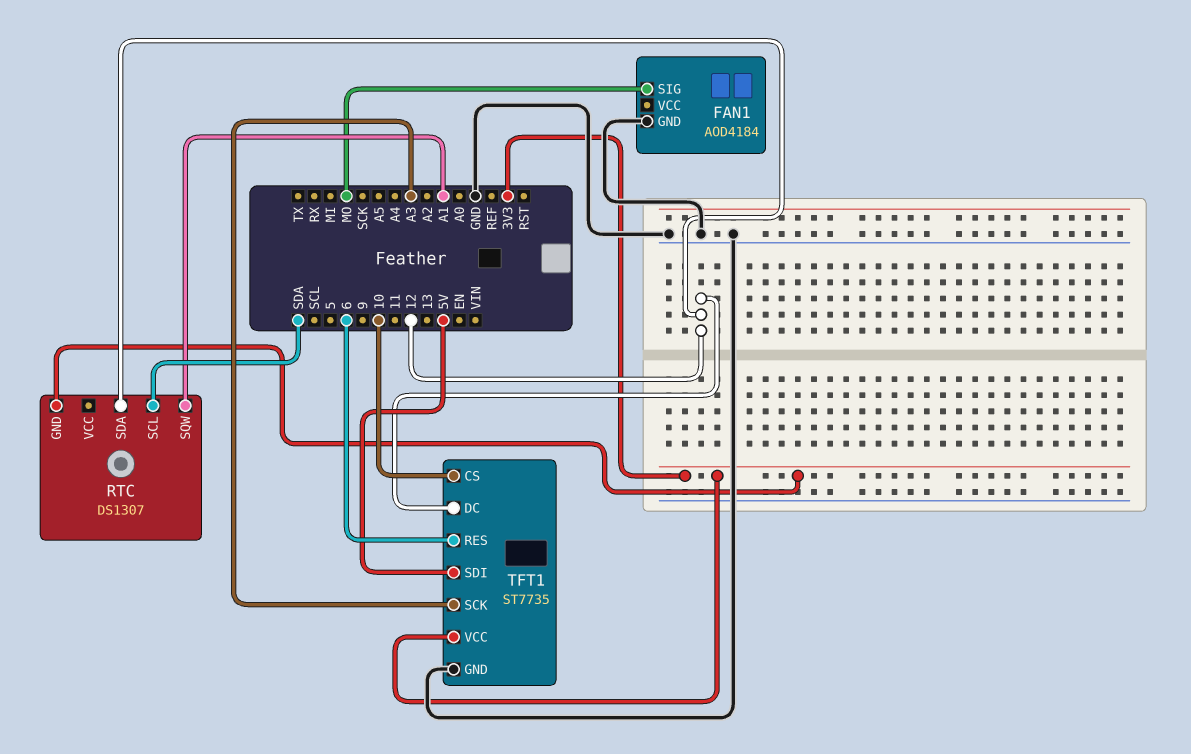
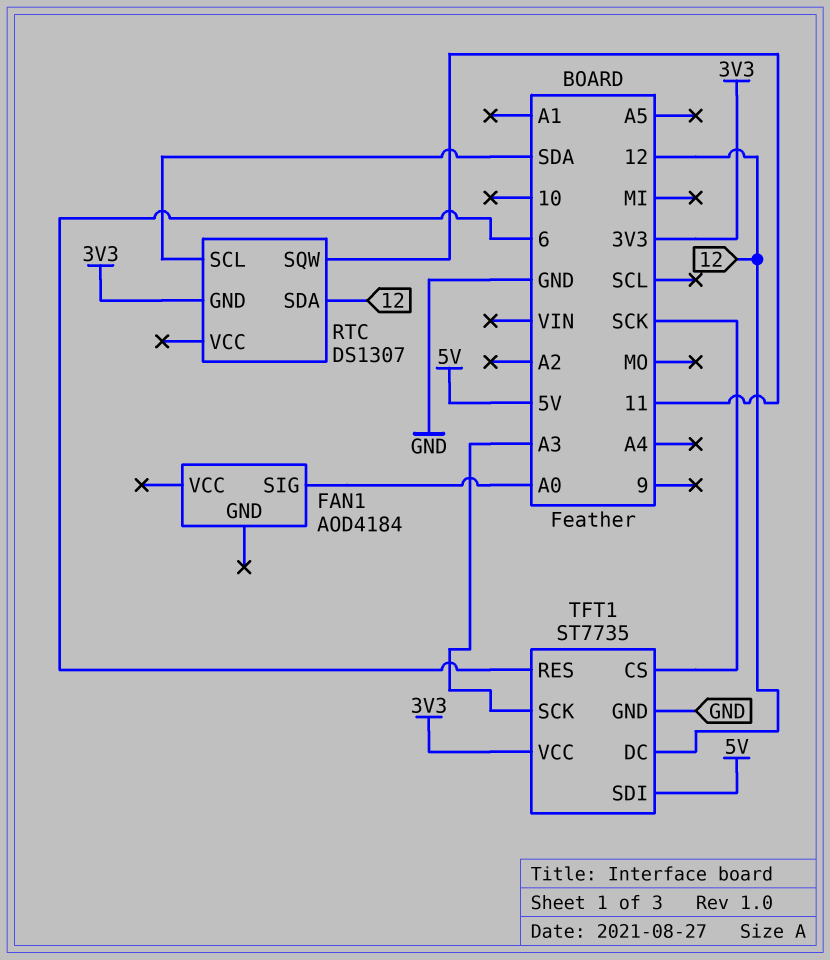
FAN1 pin GND: GND -> none
FAN1 pin SIG: MO -> A0
RTC pin SQW: A1 -> 11
TFT1 pin CS: 10 -> SCK

